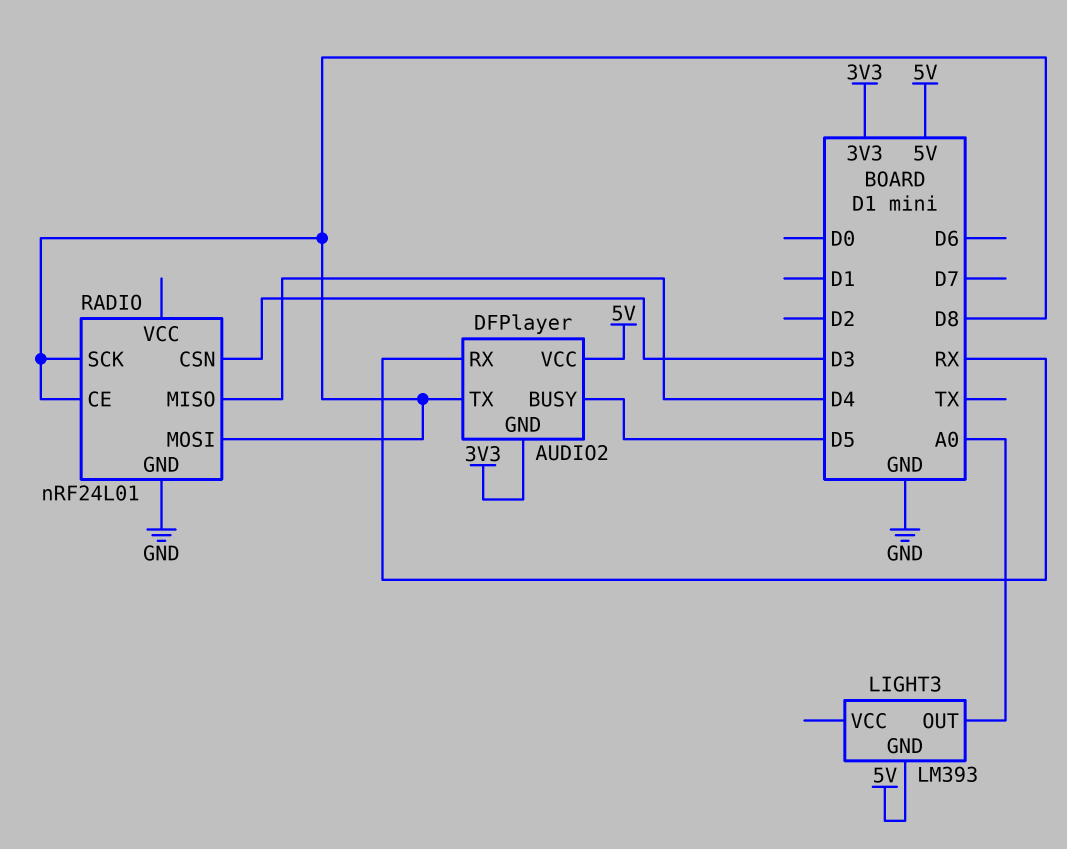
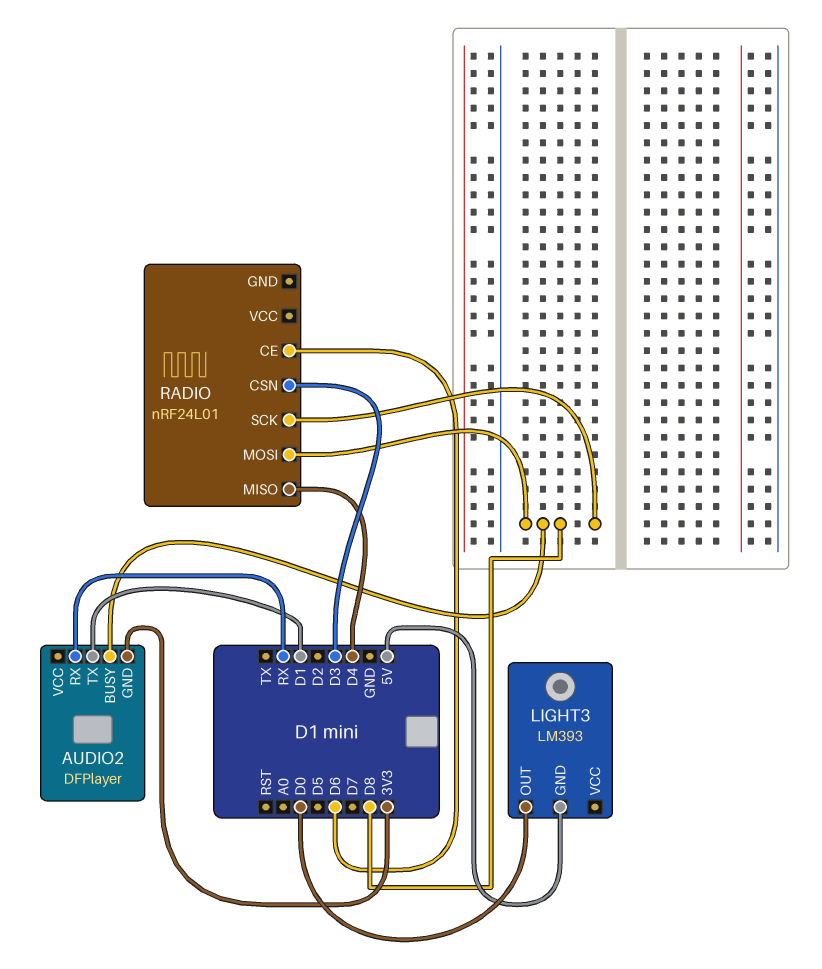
AUDIO2 pin BUSY: D5 -> D8
AUDIO2 pin TX: D8 -> D1
AUDIO2 pin VCC: 5V -> none
LIGHT3 pin OUT: A0 -> D0
RADIO pin CE: D8 -> D6
RADIO pin GND: GND -> none

